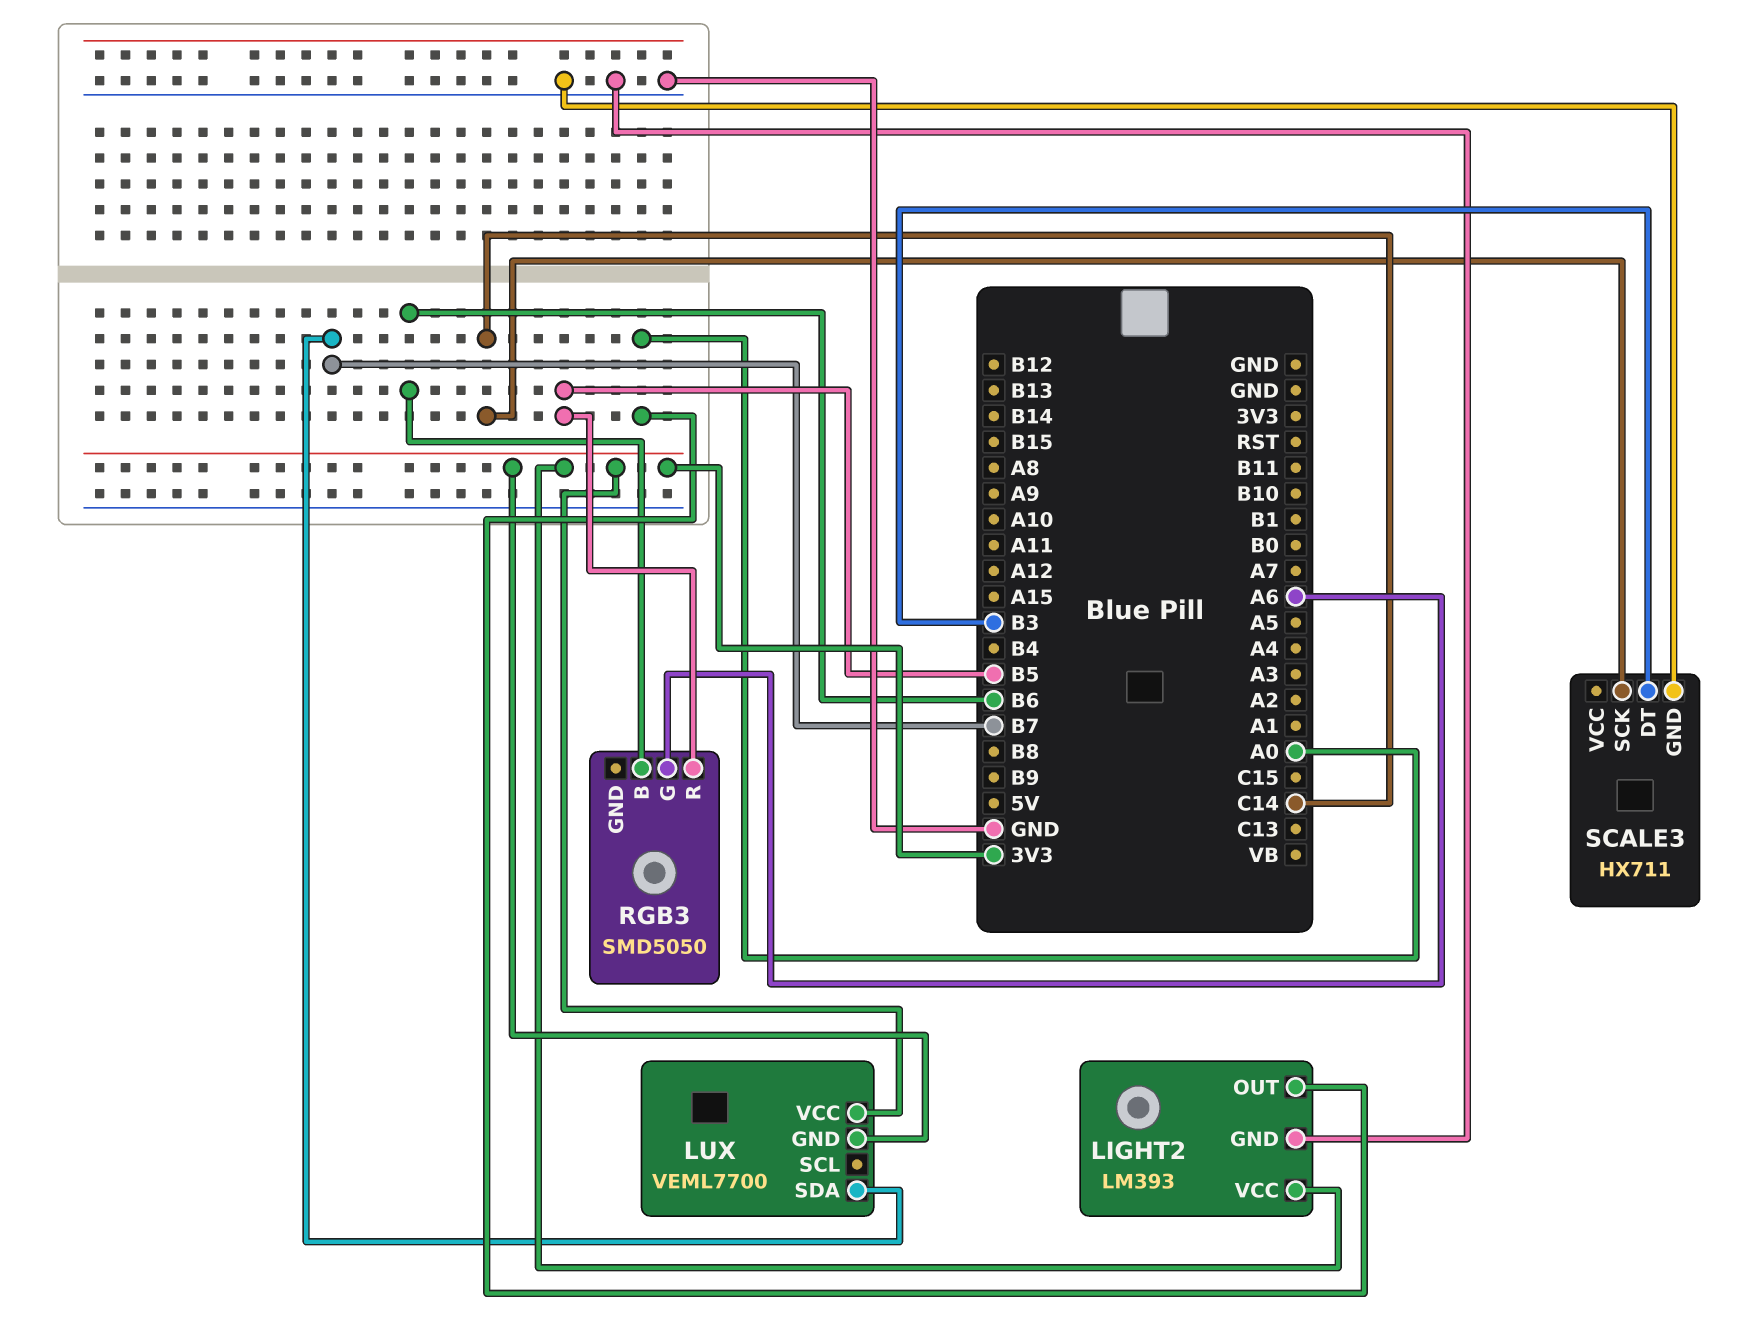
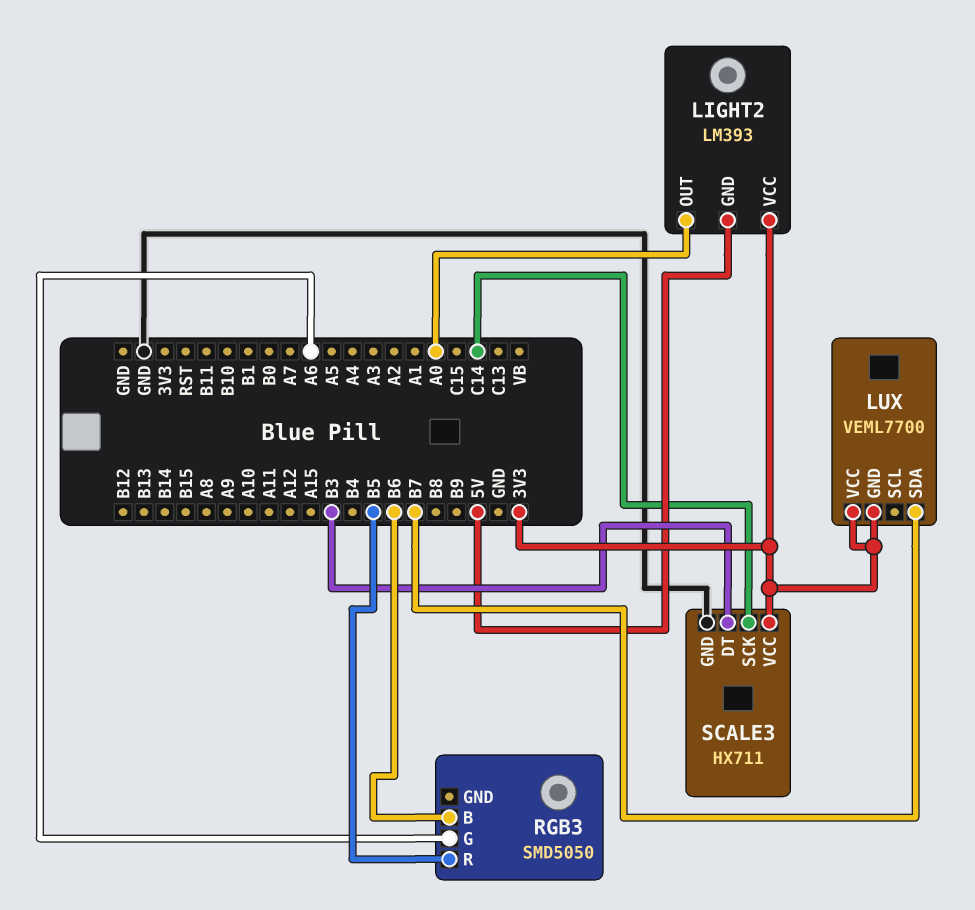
LIGHT2 pin GND: GND -> 5V
SCALE3 pin VCC: none -> 3V3

